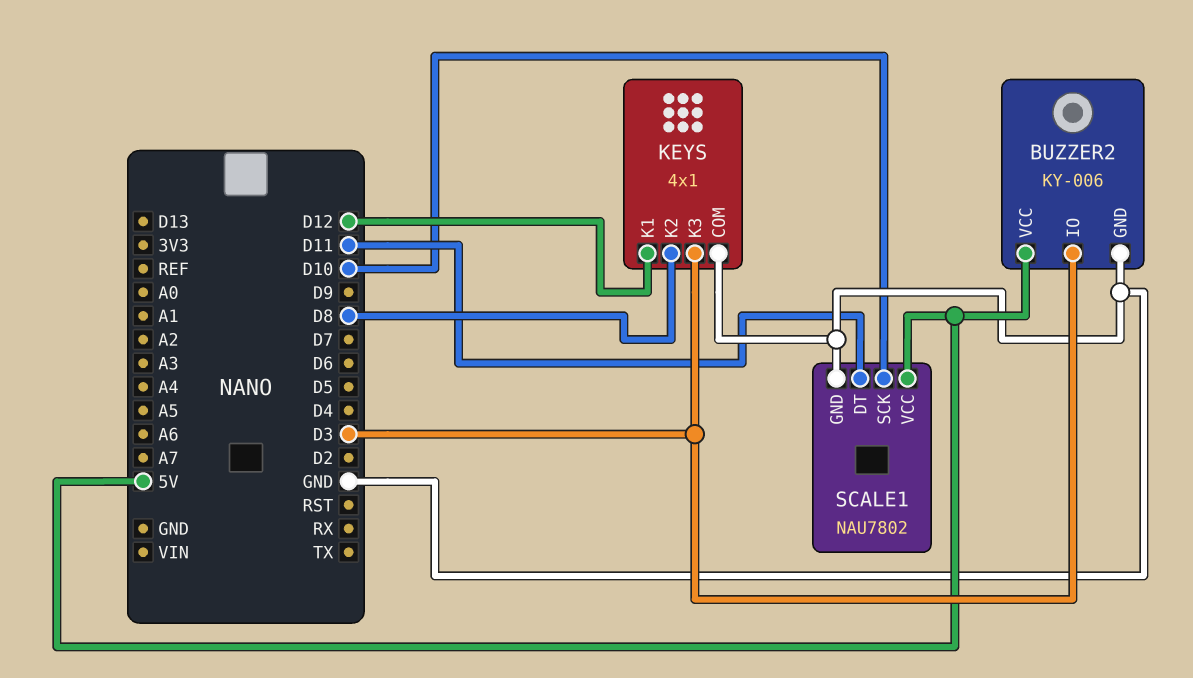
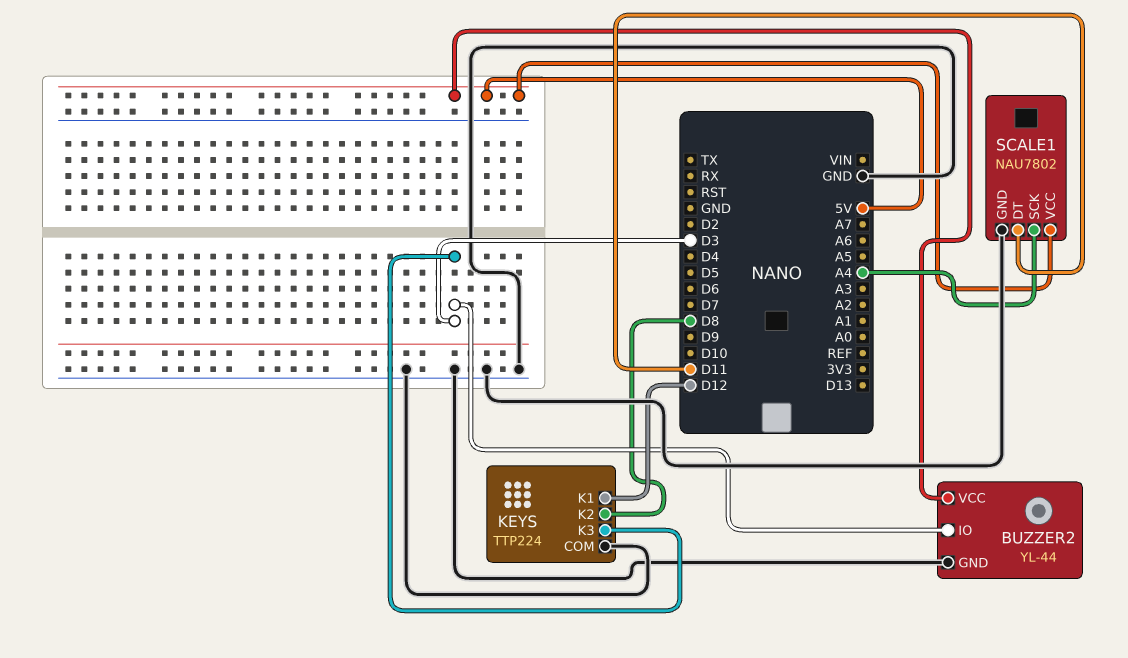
BUZZER2: KY-006 -> YL-44
KEYS: 4x1 -> TTP224
SCALE1 pin SCK: D10 -> A4

